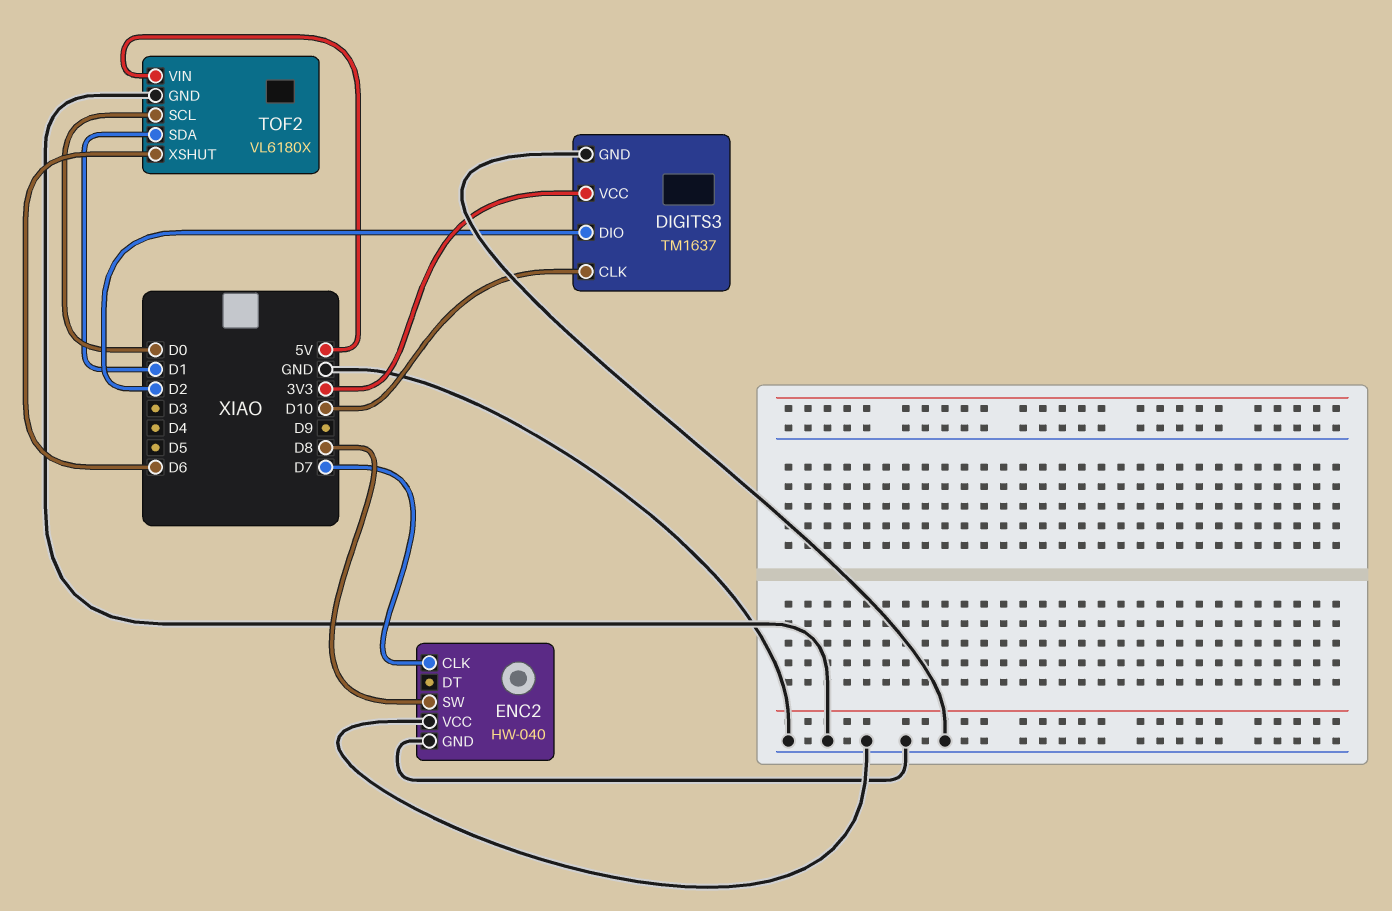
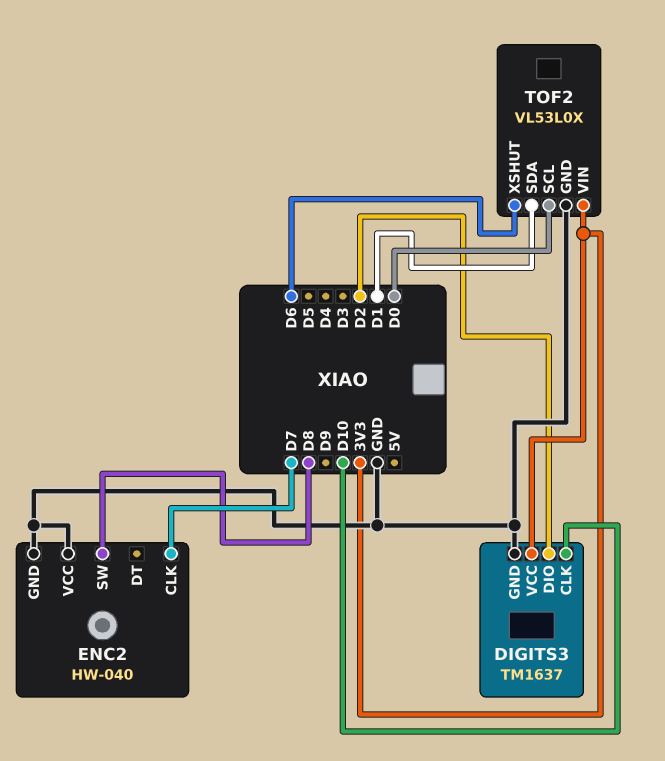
TOF2: VL6180X -> VL53L0X
TOF2 pin VIN: 5V -> 3V3

